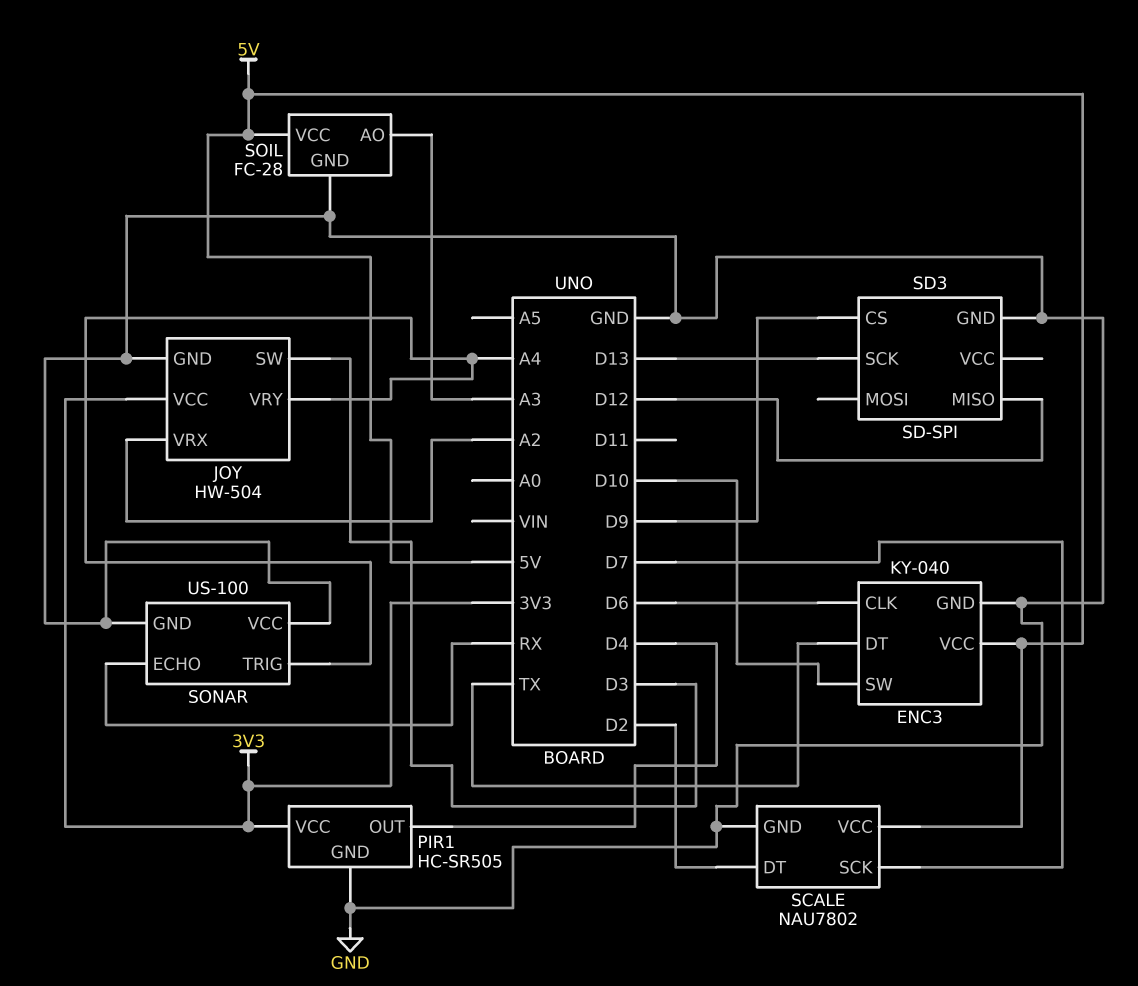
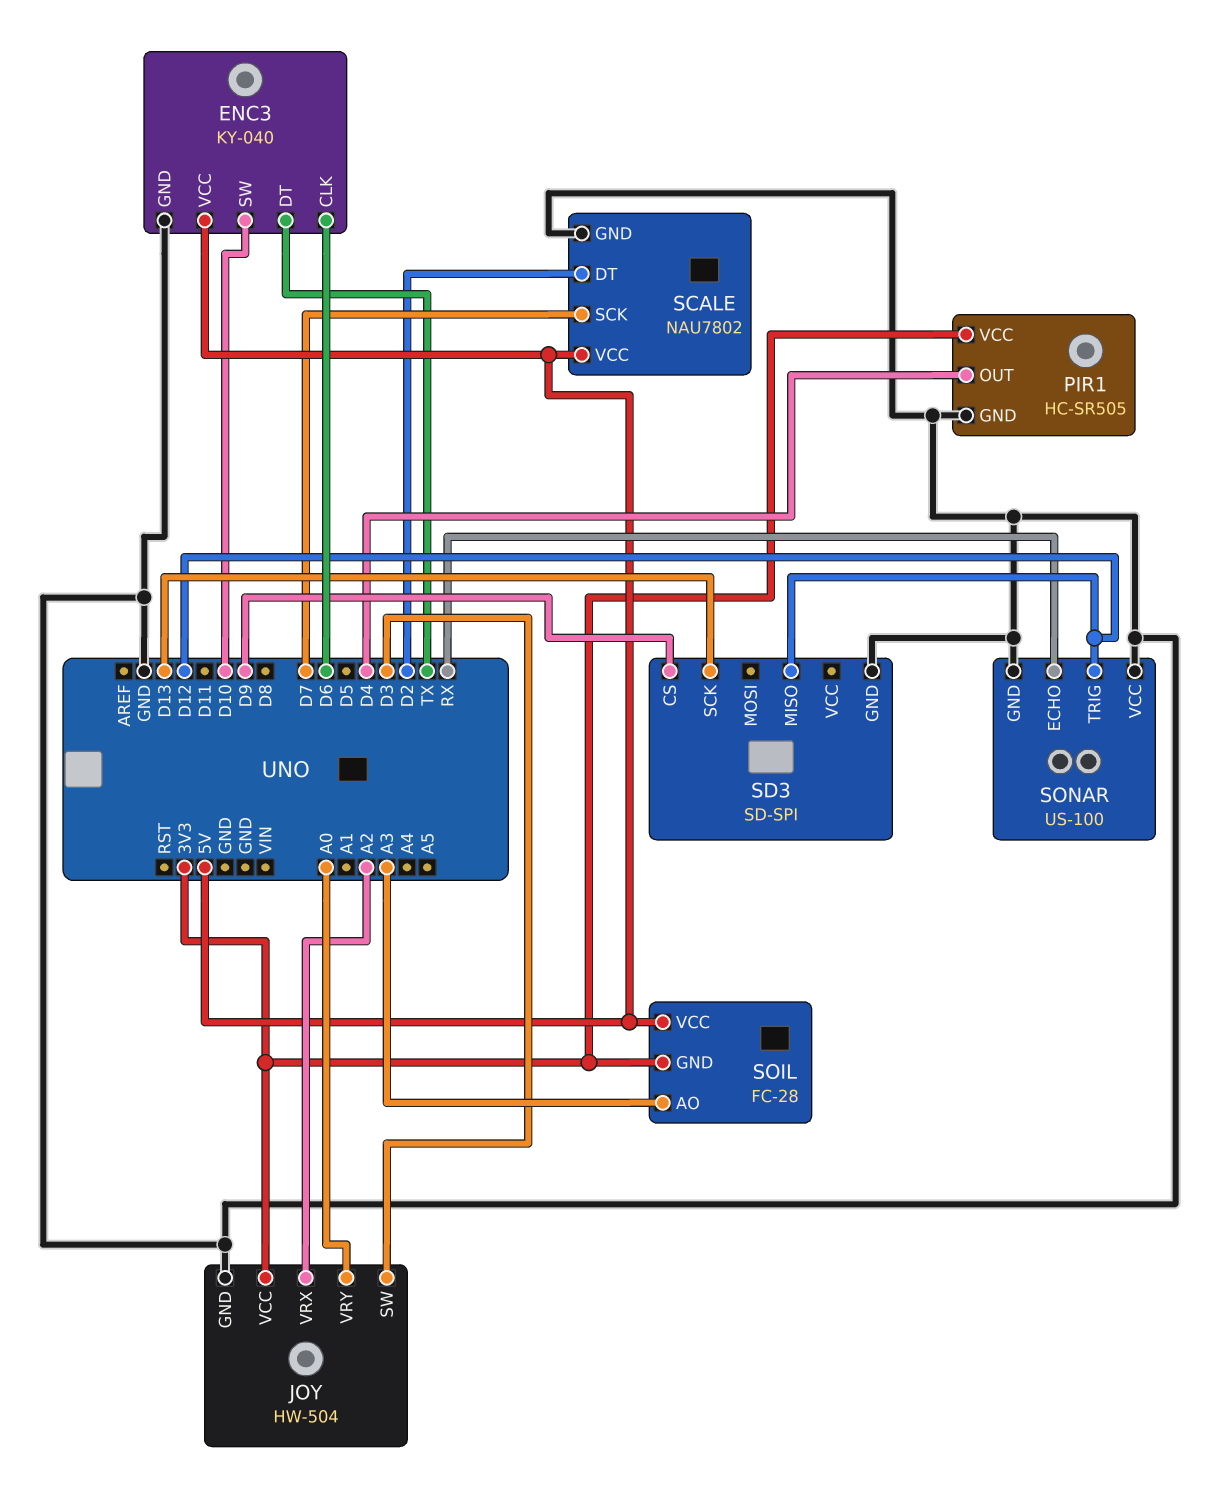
JOY pin VRY: A4 -> A0
SOIL pin GND: GND -> 3V3
SONAR pin TRIG: A4 -> D12

